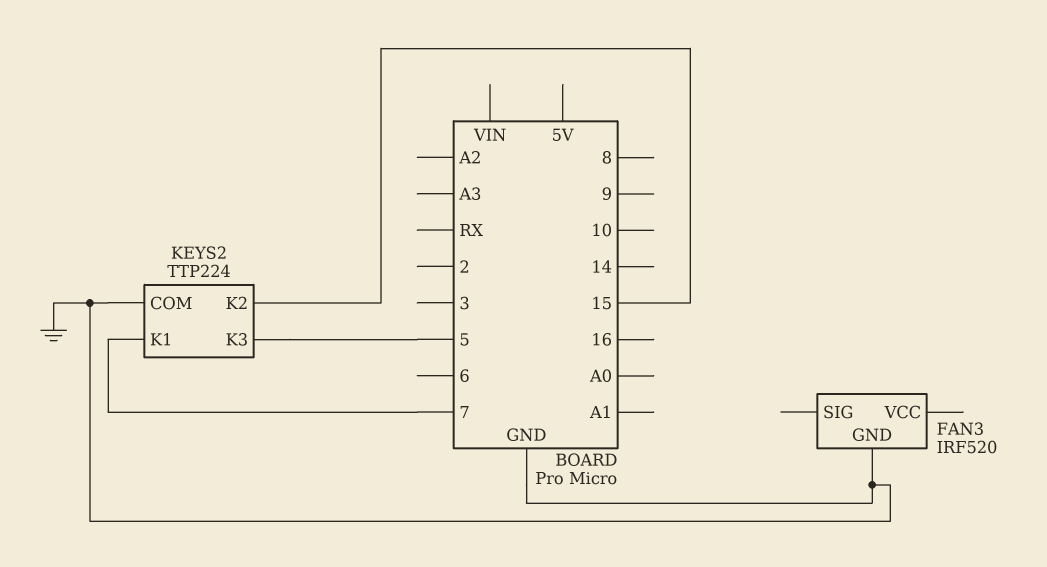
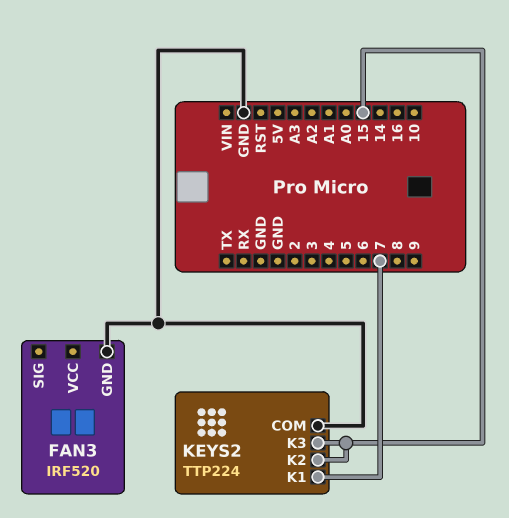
KEYS2 pin K3: 5 -> 15

